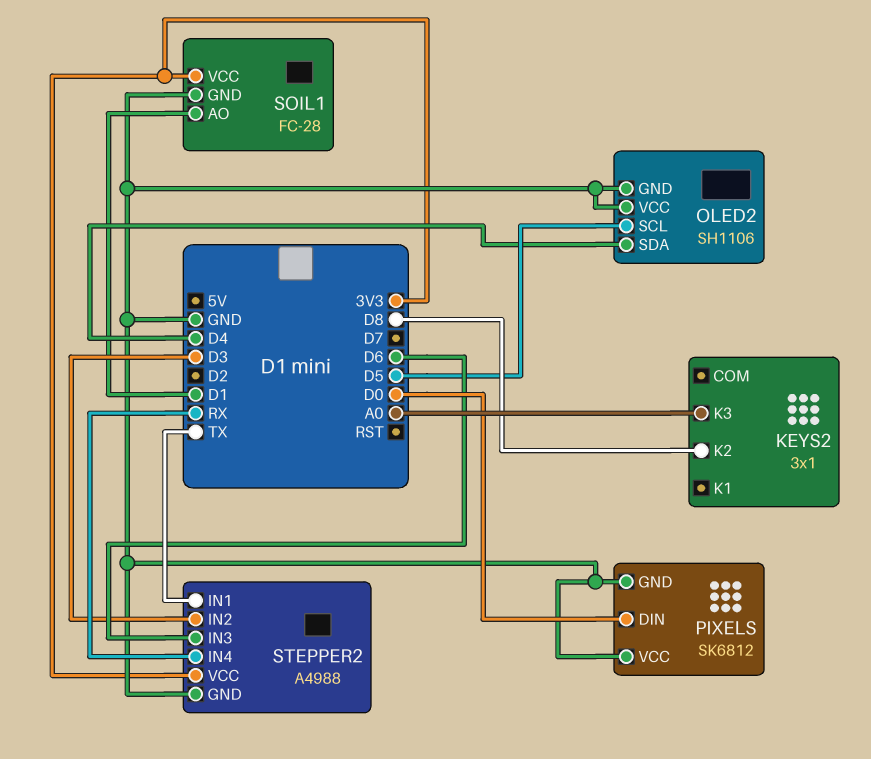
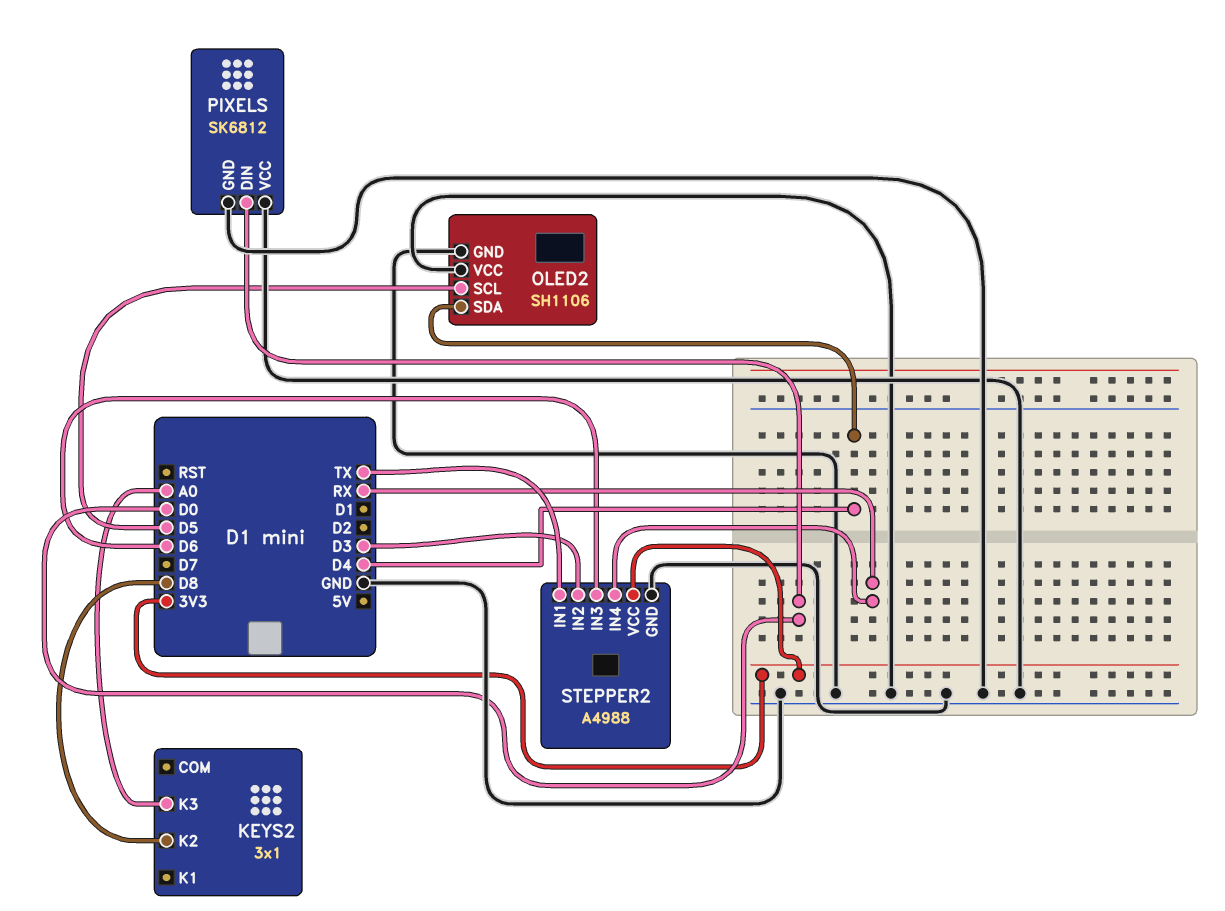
SOIL1: FC-28 -> none
SOIL1 pin AO: D1 -> none
SOIL1 pin GND: GND -> none
SOIL1 pin VCC: 3V3 -> none

